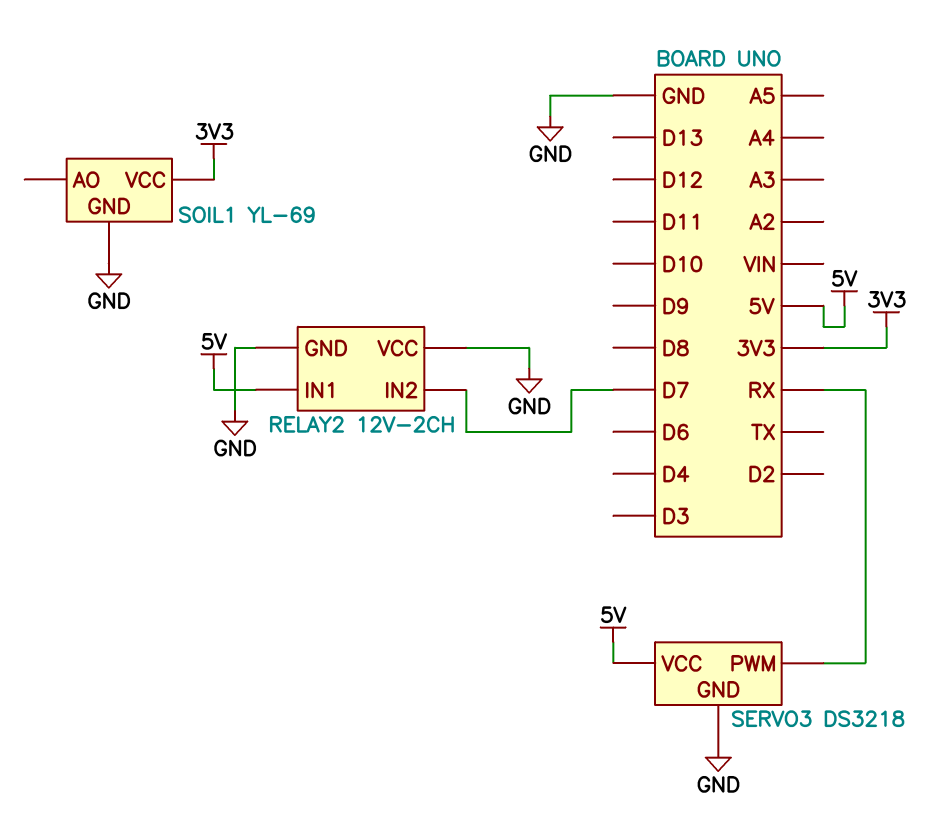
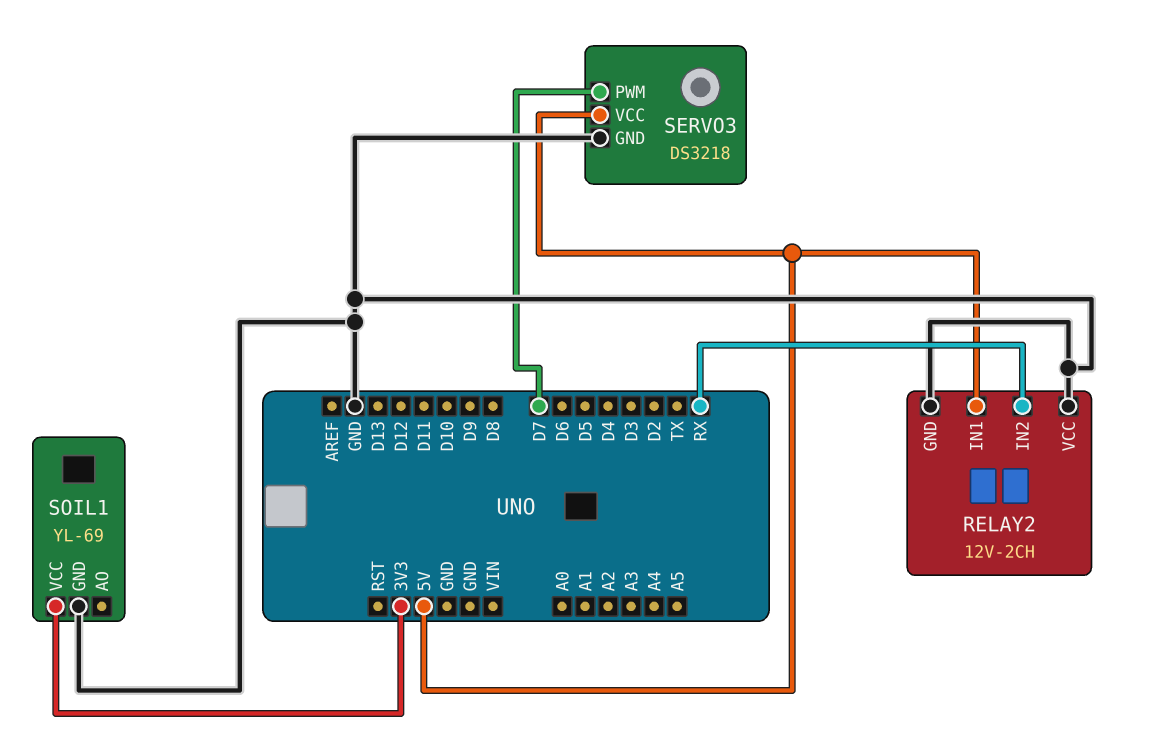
RELAY2 pin IN2: D7 -> RX
SERVO3 pin PWM: RX -> D7

